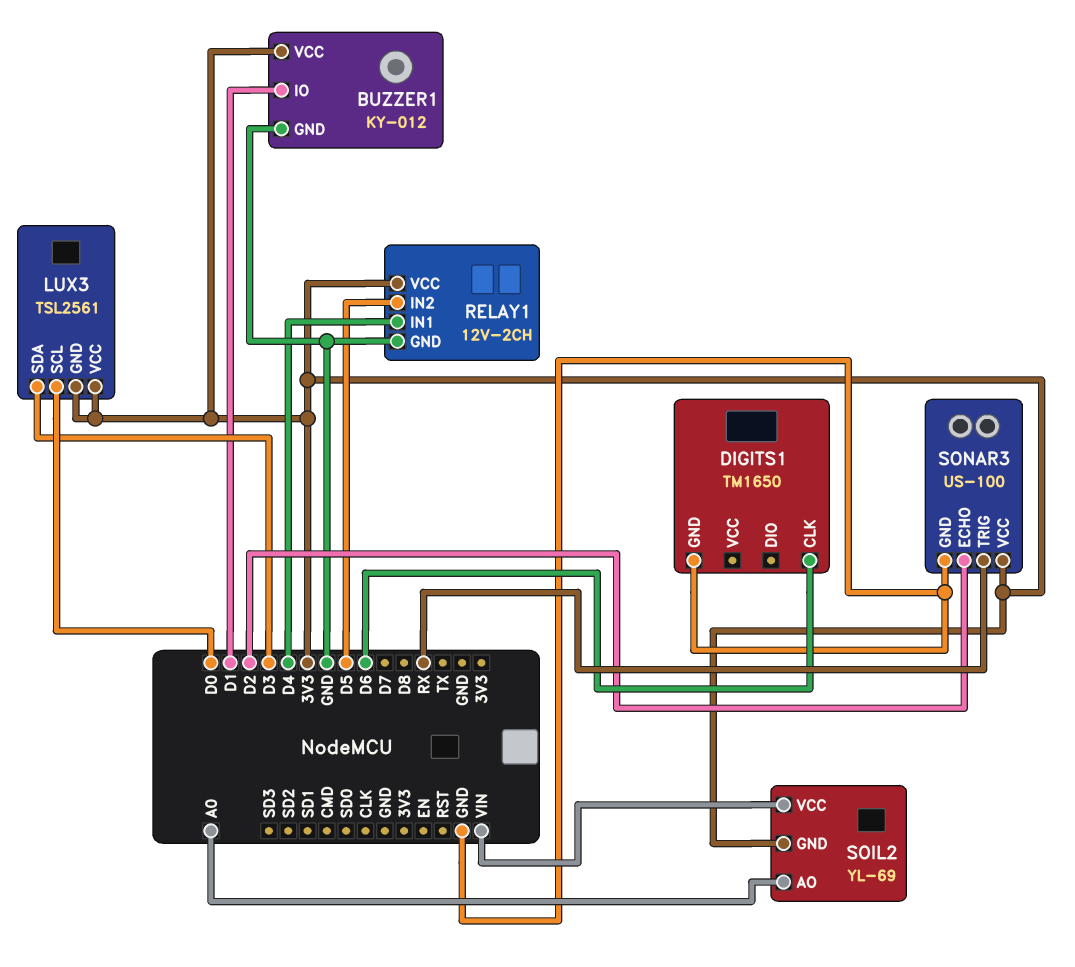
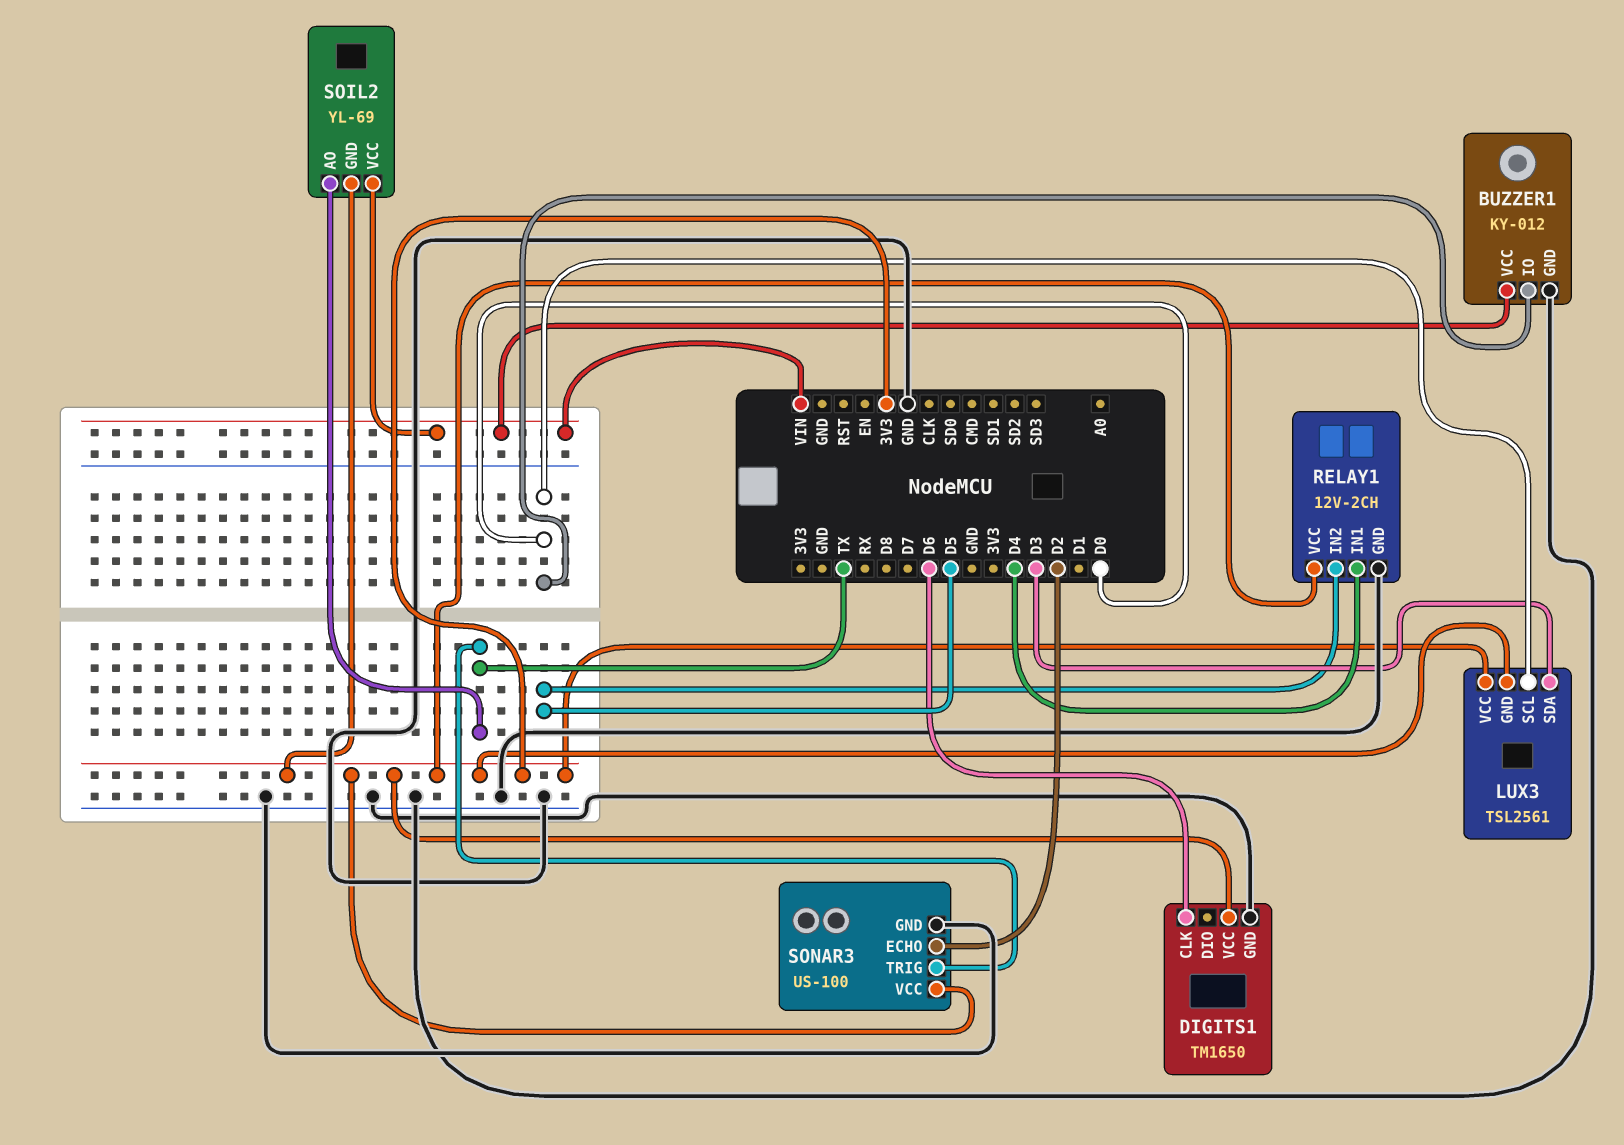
BUZZER1 pin IO: D1 -> D0
BUZZER1 pin VCC: 3V3 -> VIN
DIGITS1 pin VCC: none -> 3V3
SOIL2 pin AO: A0 -> TX
SONAR3 pin TRIG: RX -> TX

